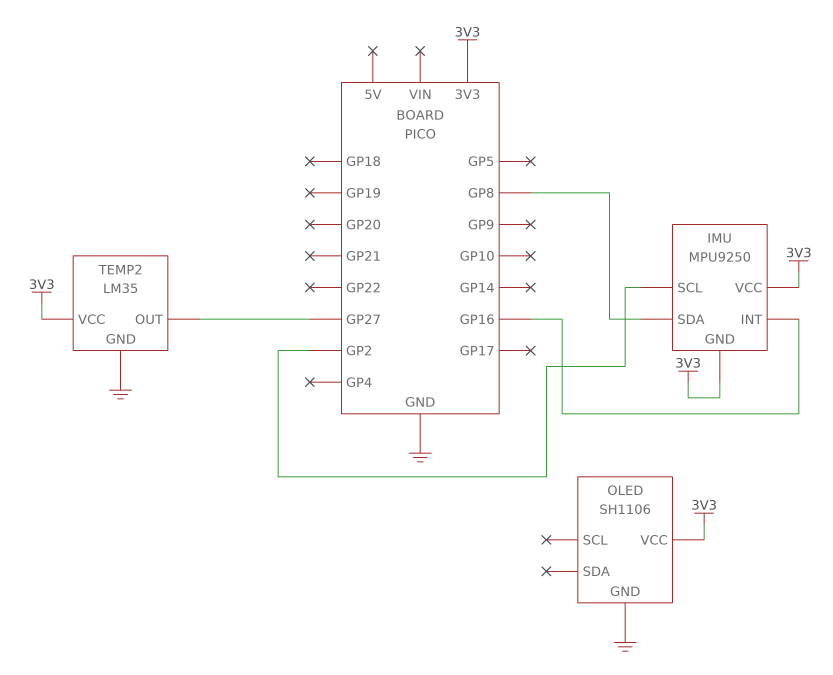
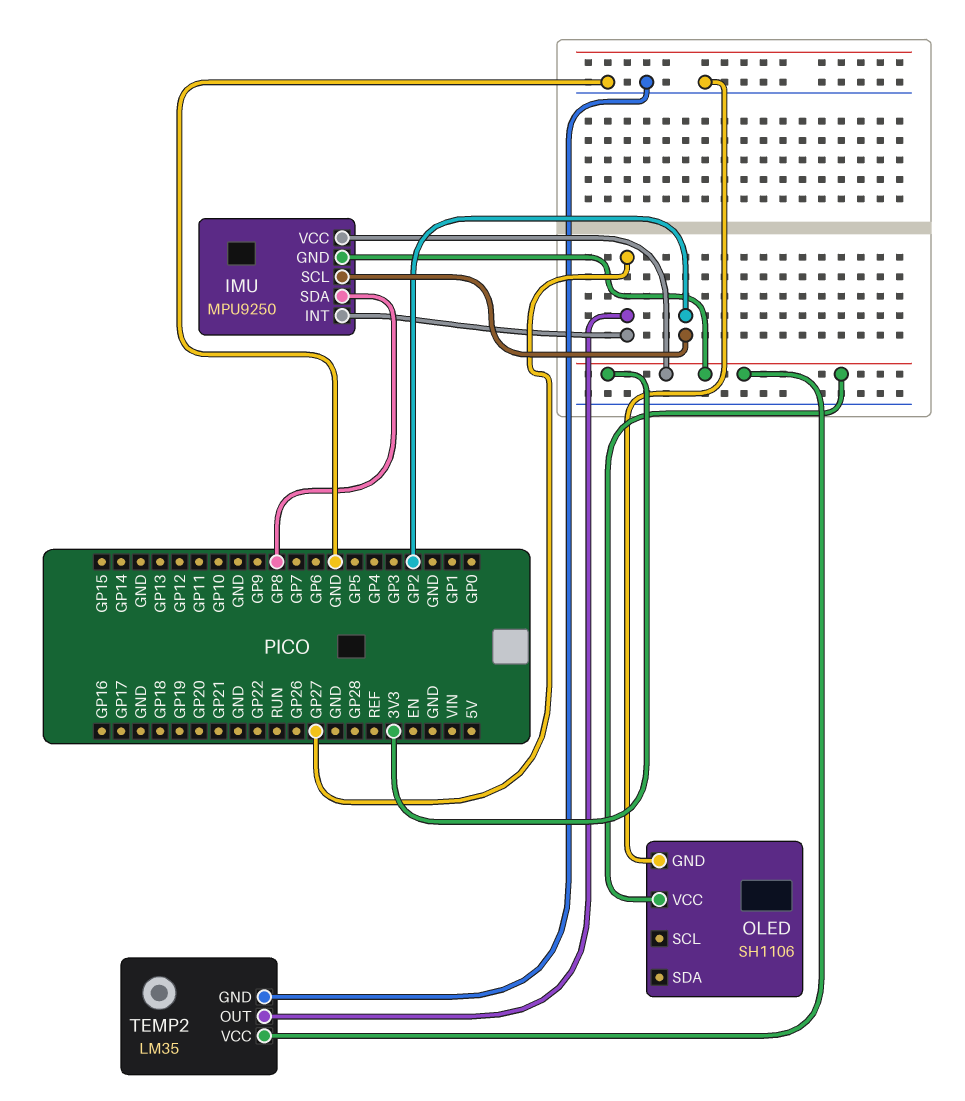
IMU pin INT: GP16 -> GP27

